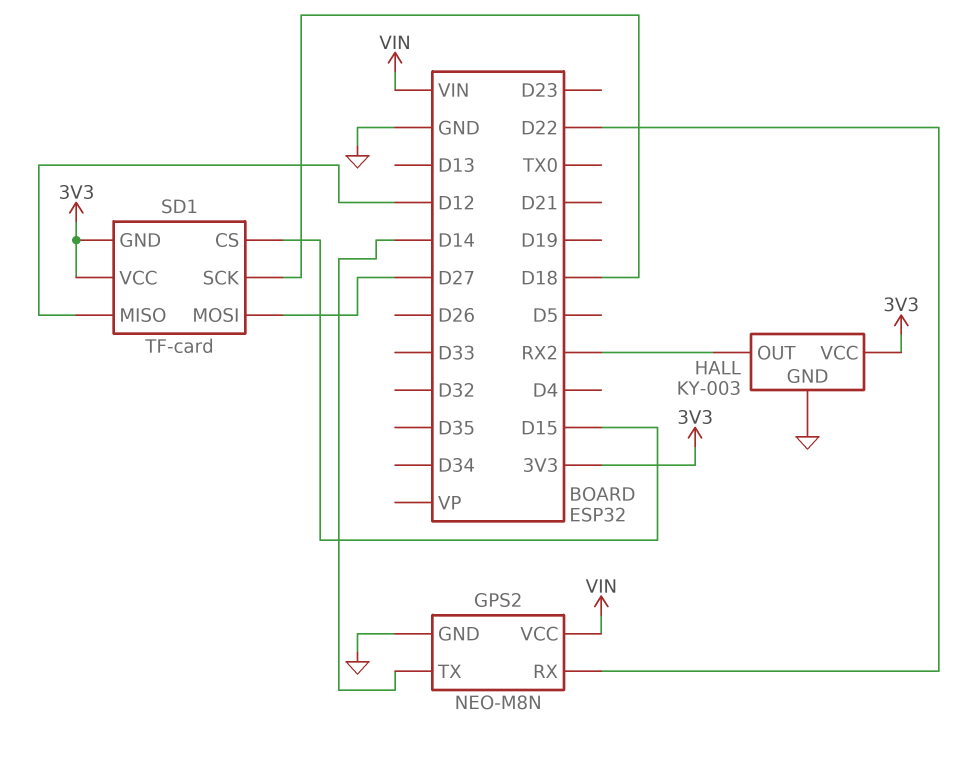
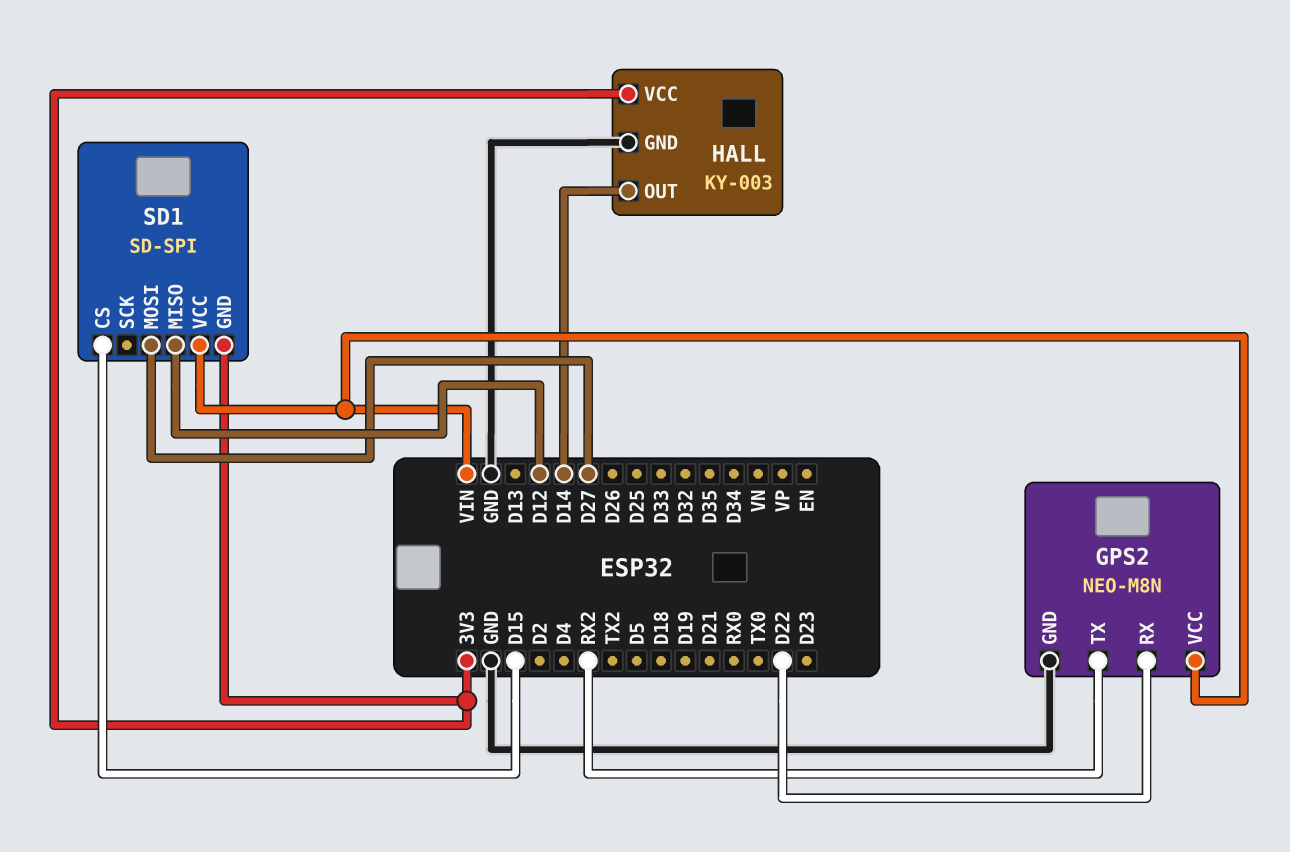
GPS2 pin TX: D14 -> RX2
HALL pin OUT: RX2 -> D14
SD1: TF-card -> SD-SPI
SD1 pin SCK: D18 -> none
SD1 pin VCC: 3V3 -> VIN

